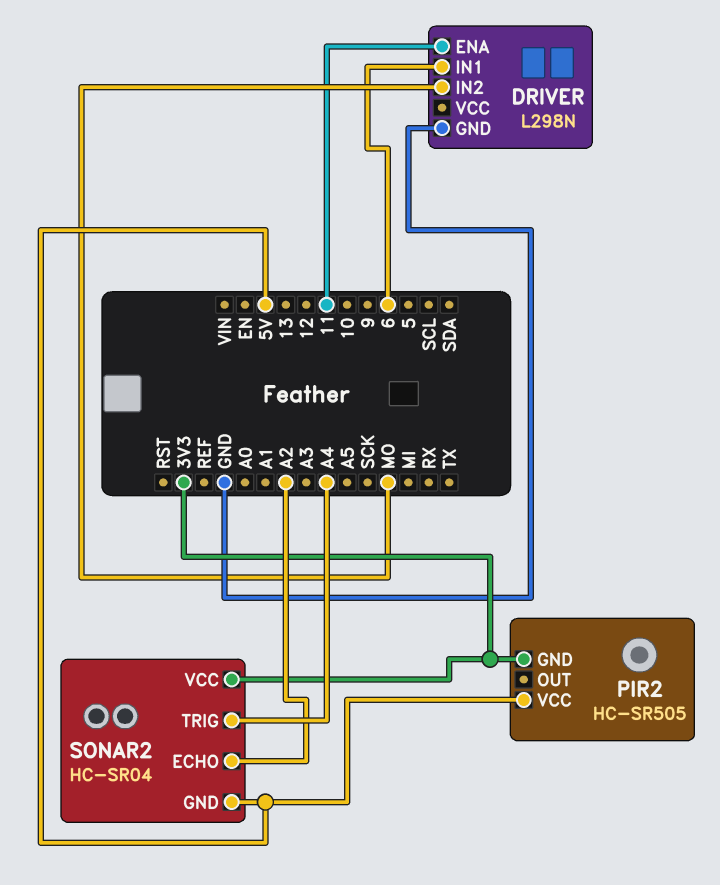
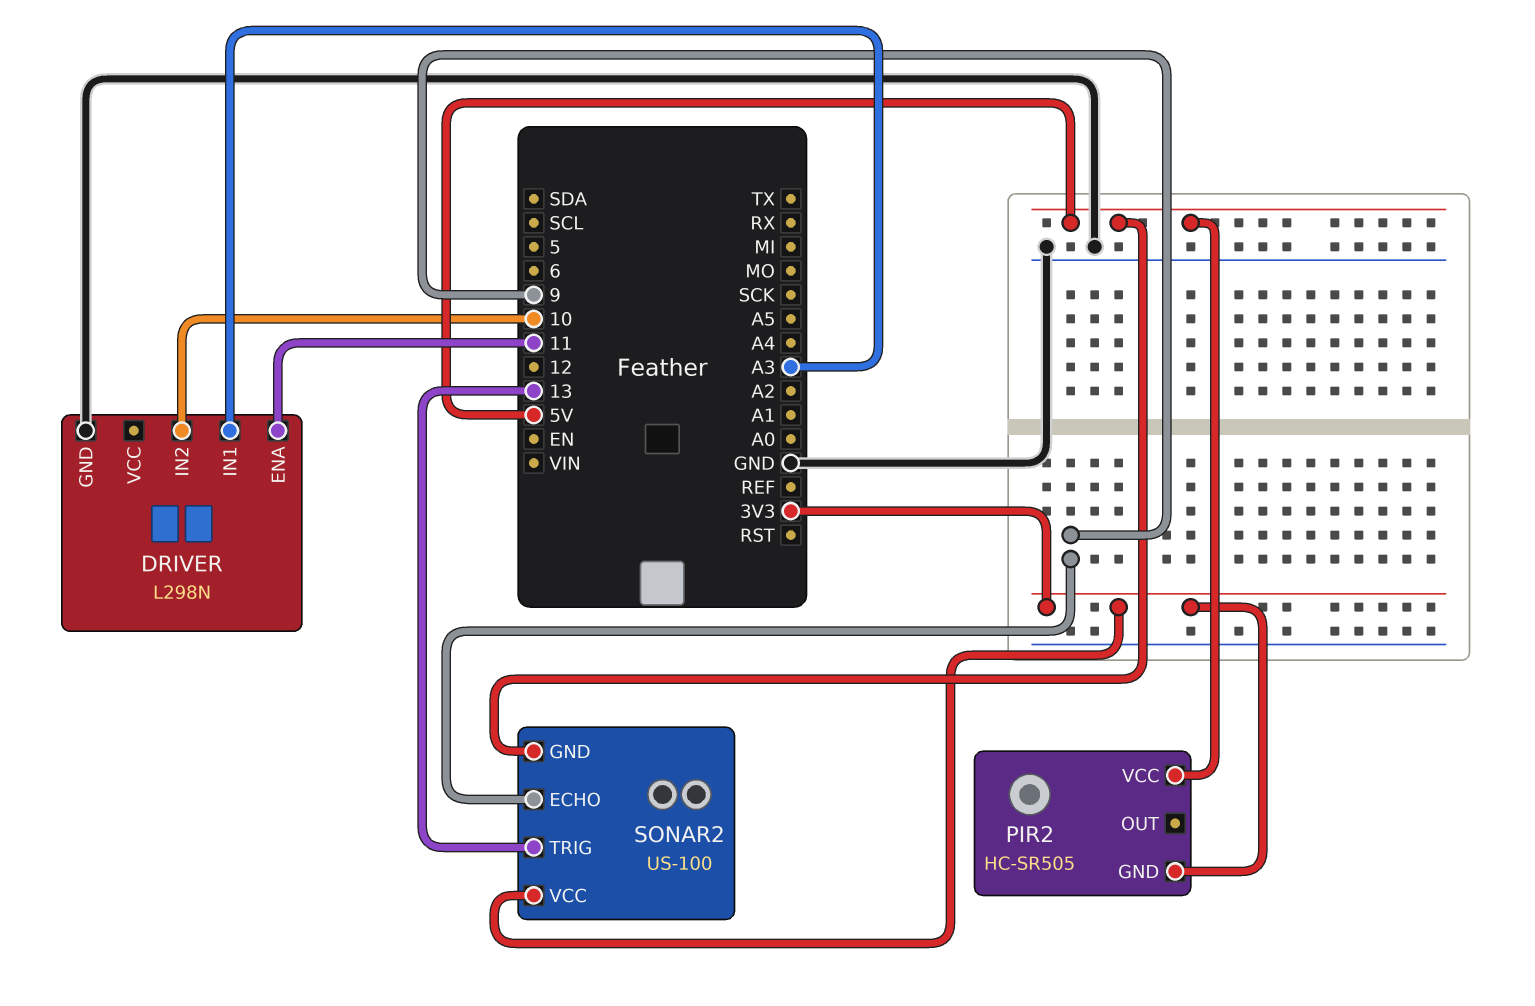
DRIVER pin IN1: 6 -> A3
DRIVER pin IN2: MO -> 10
SONAR2: HC-SR04 -> US-100
SONAR2 pin ECHO: A2 -> 9
SONAR2 pin TRIG: A4 -> 13

